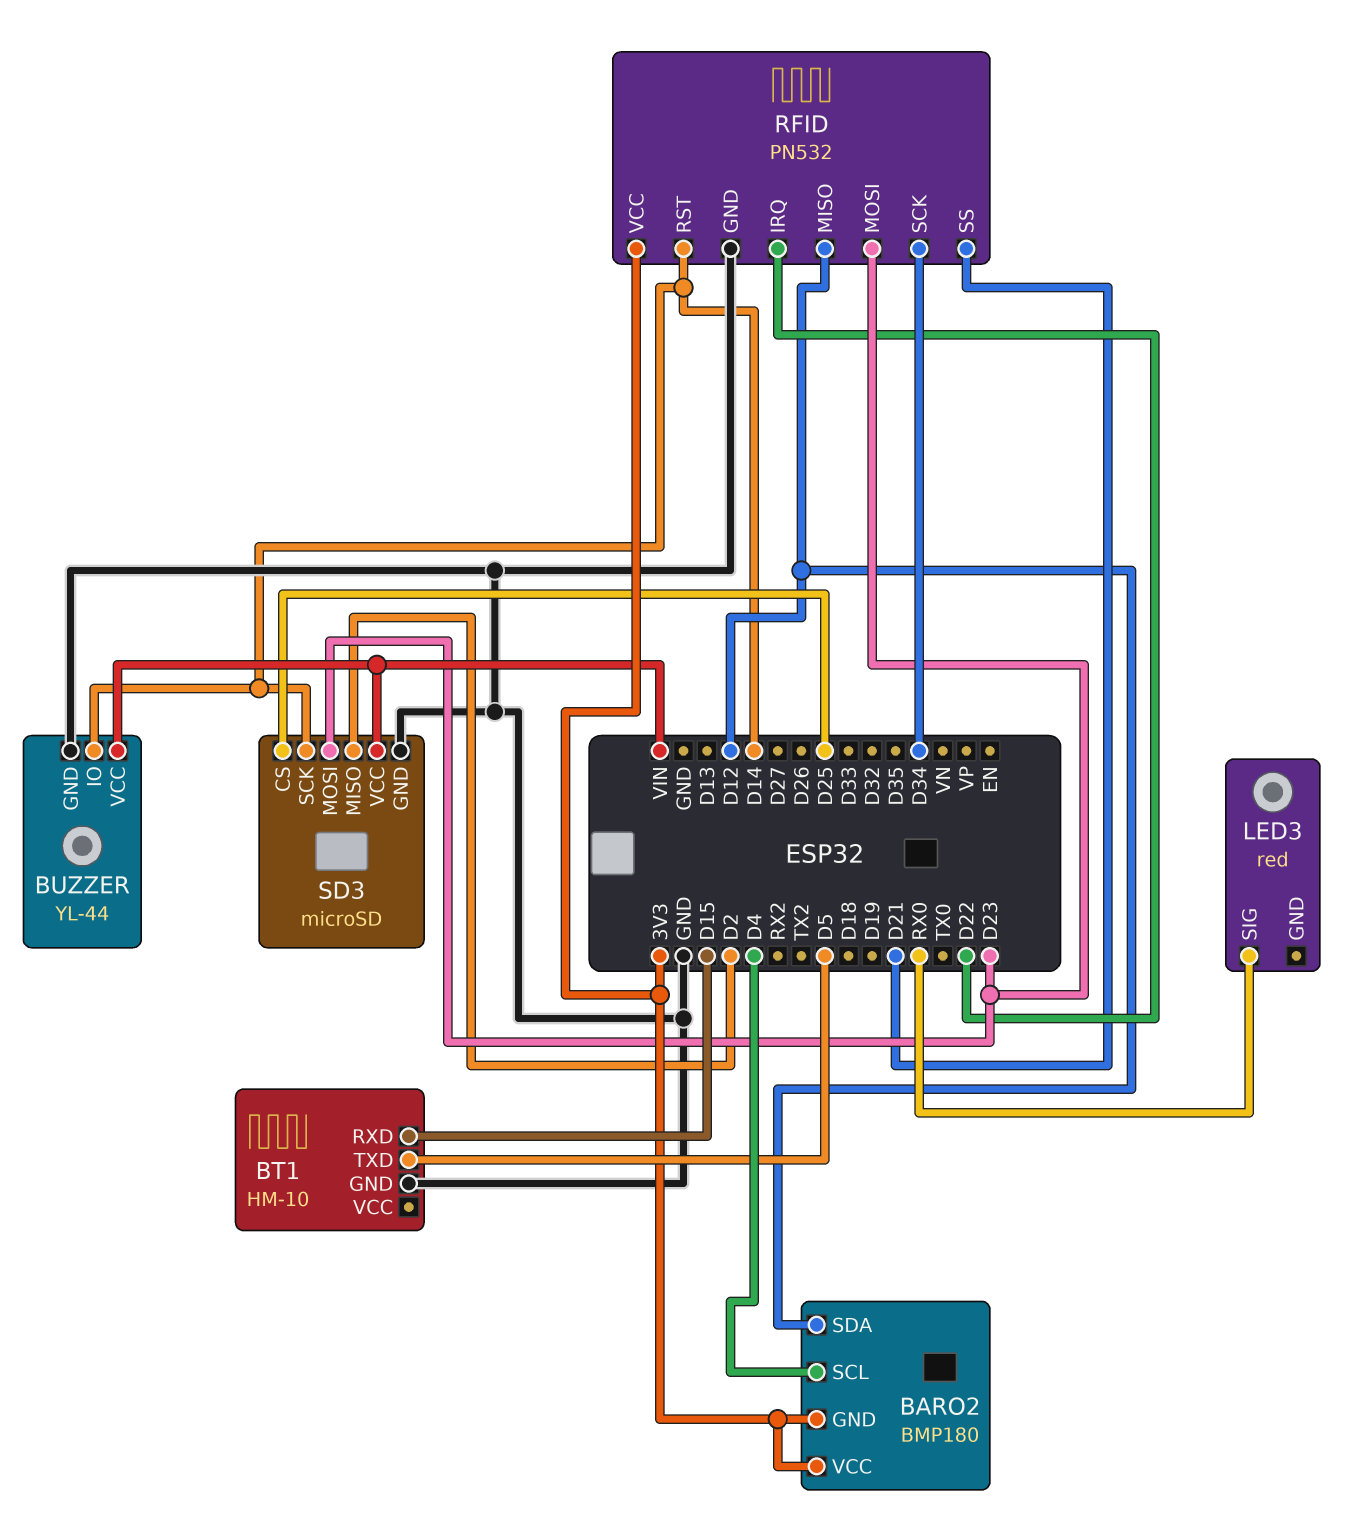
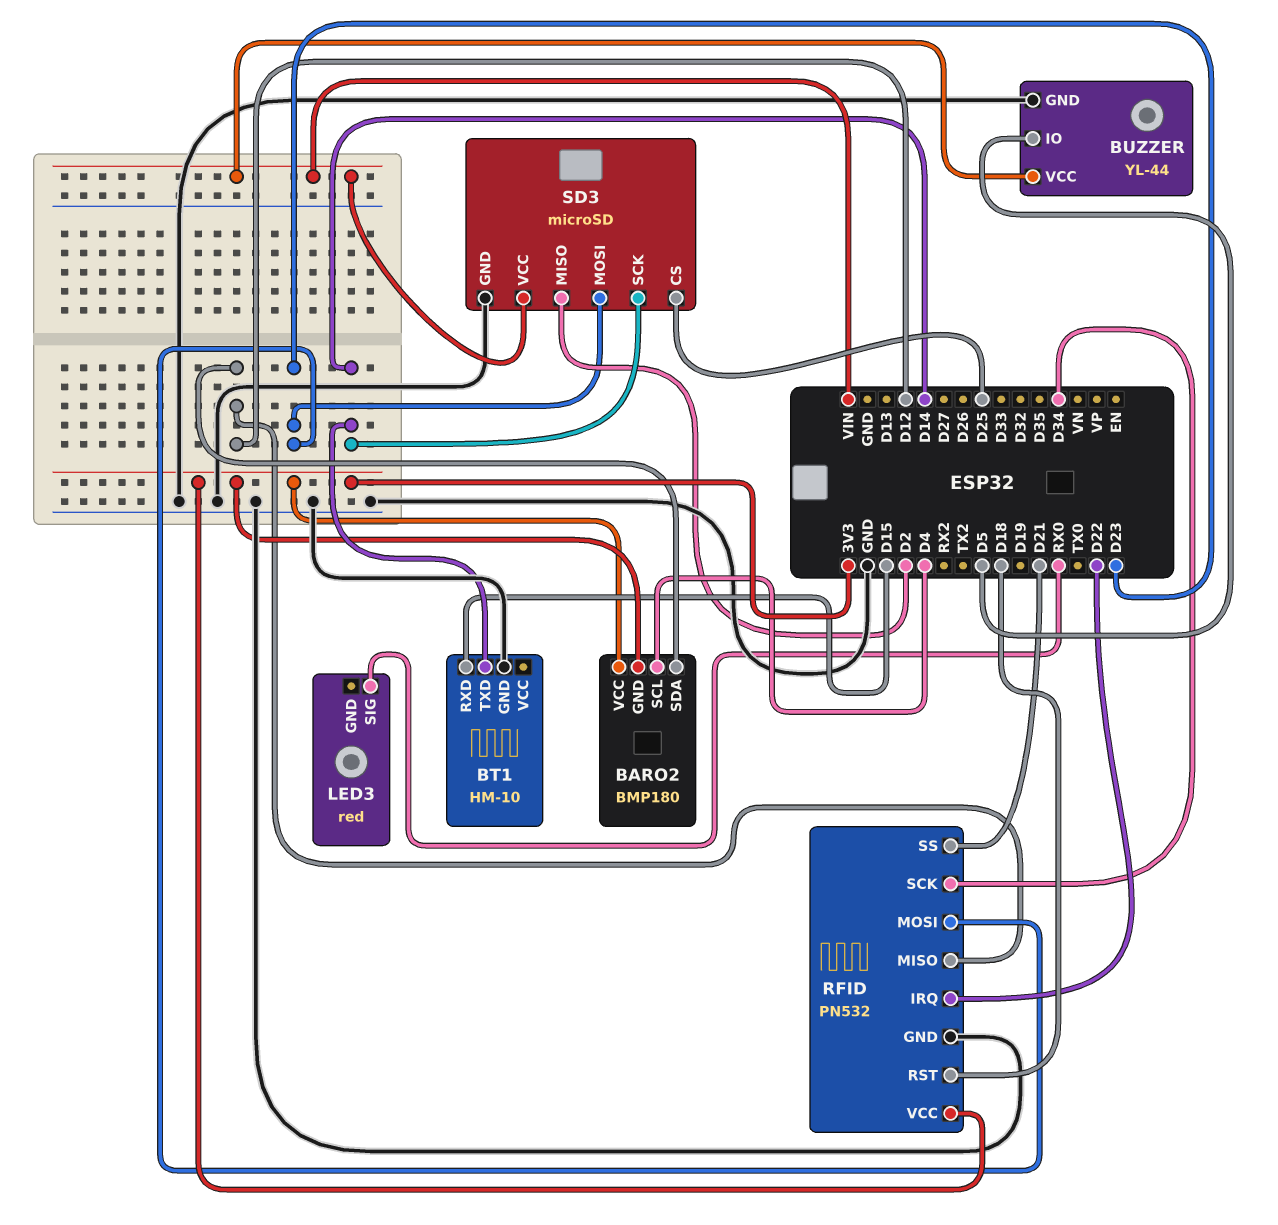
BT1 pin TXD: D5 -> D14
BUZZER pin IO: D14 -> D5
RFID pin RST: D14 -> D18

